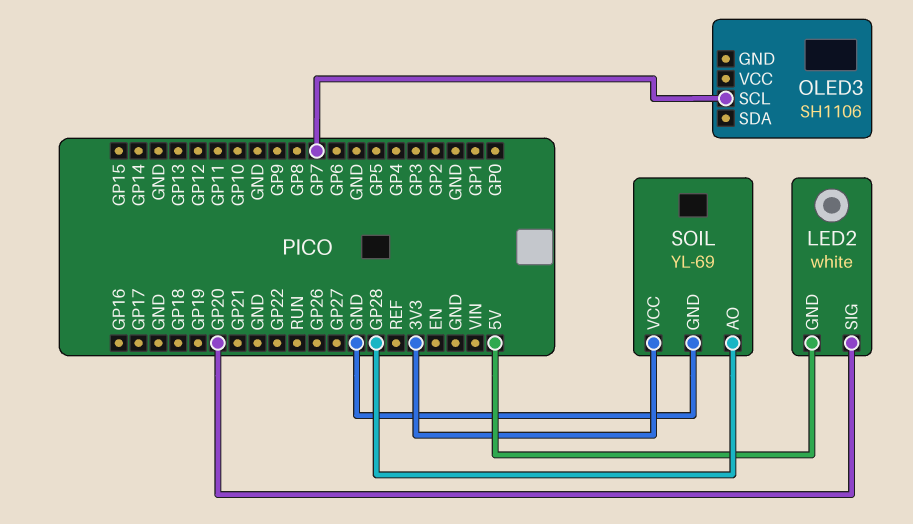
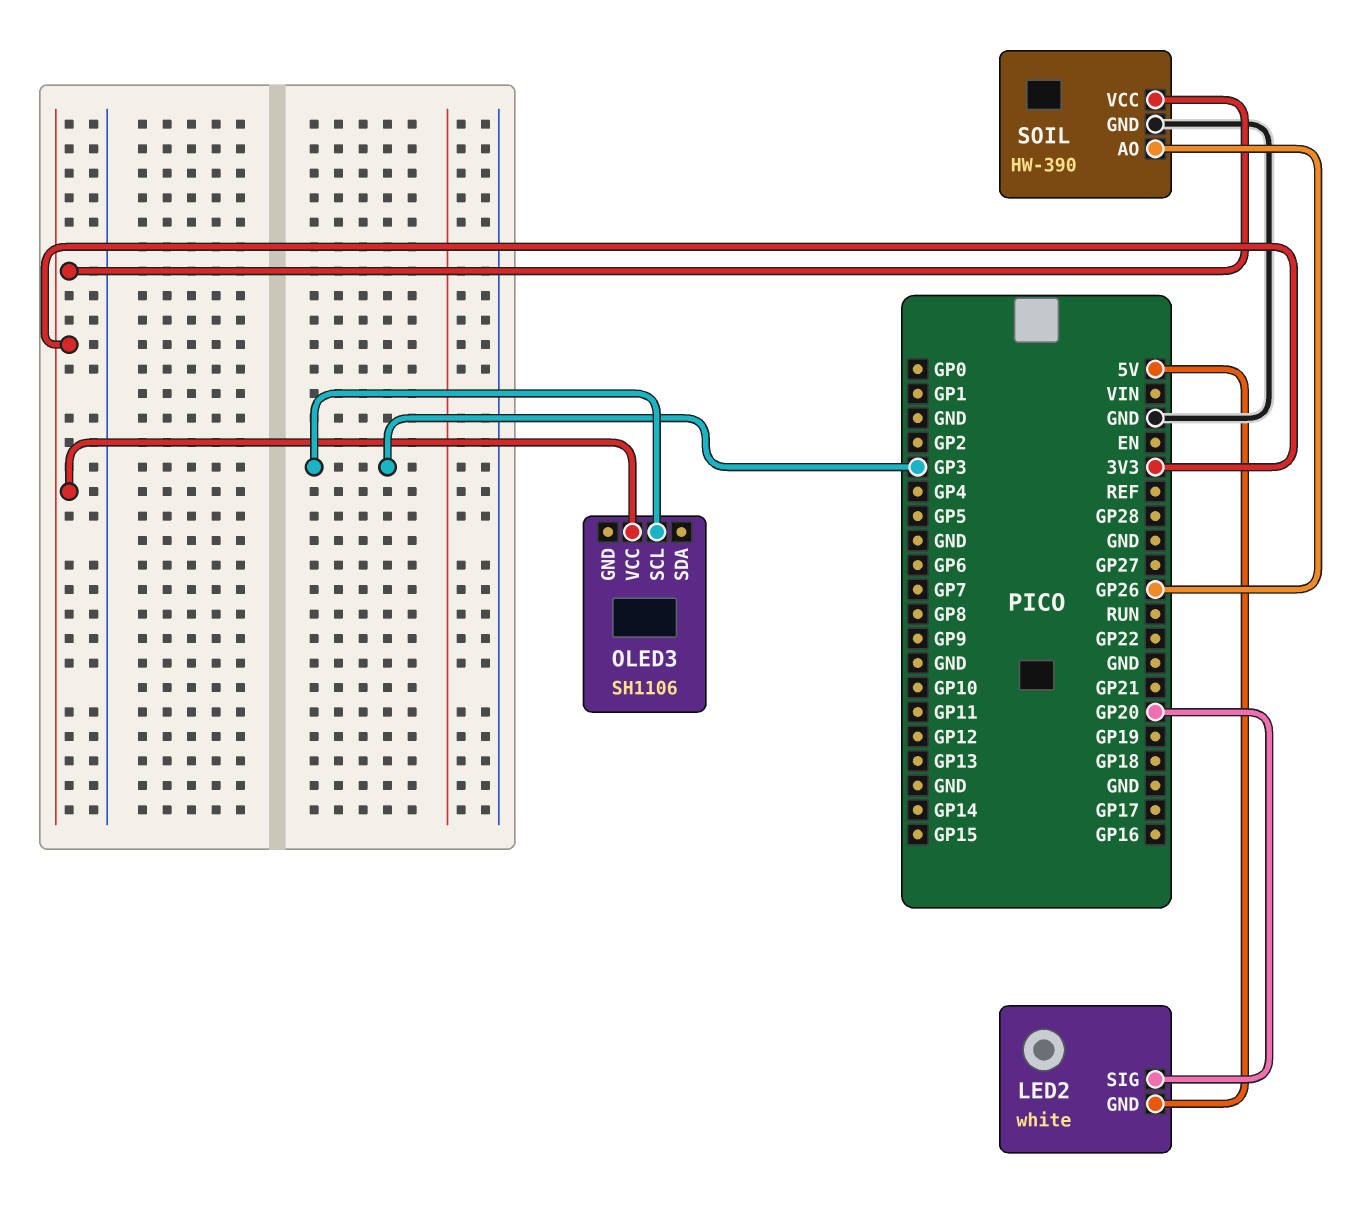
OLED3 pin SCL: GP7 -> GP3
OLED3 pin VCC: none -> 3V3
SOIL: YL-69 -> HW-390
SOIL pin AO: GP28 -> GP26

